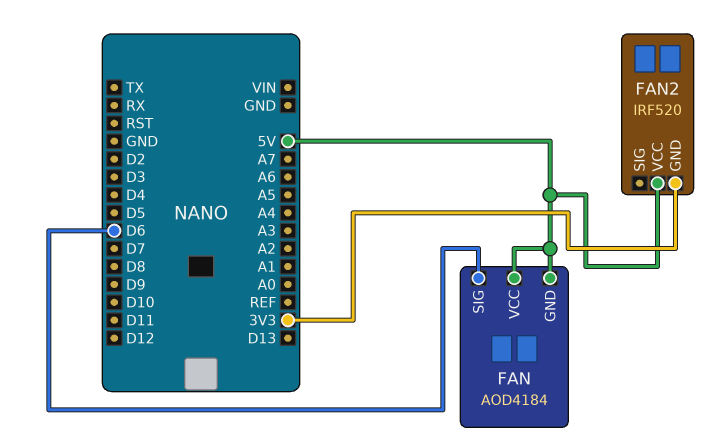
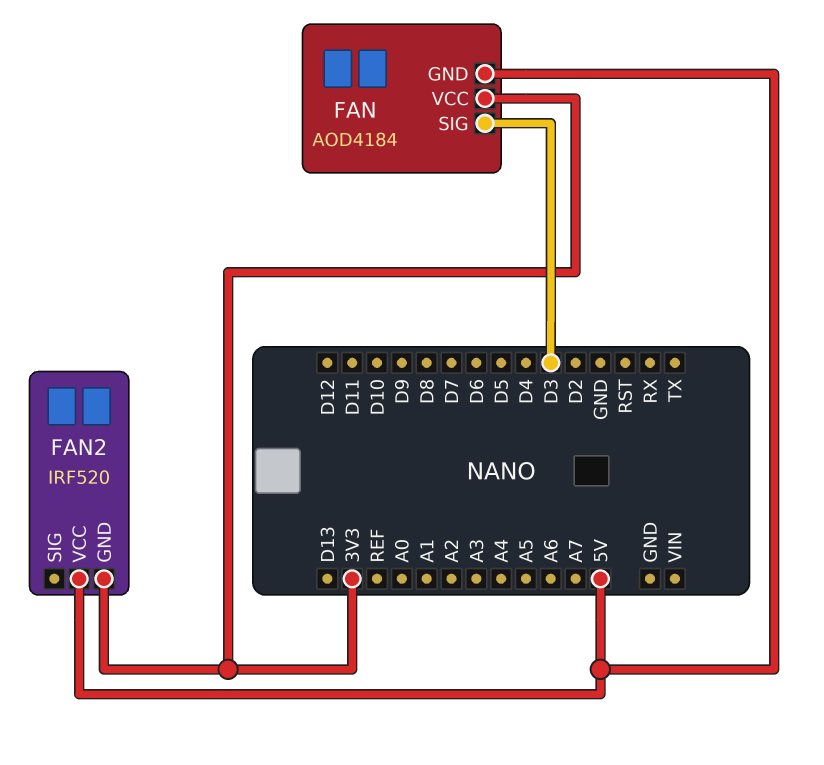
FAN pin SIG: D6 -> D3
FAN pin VCC: 5V -> 3V3

